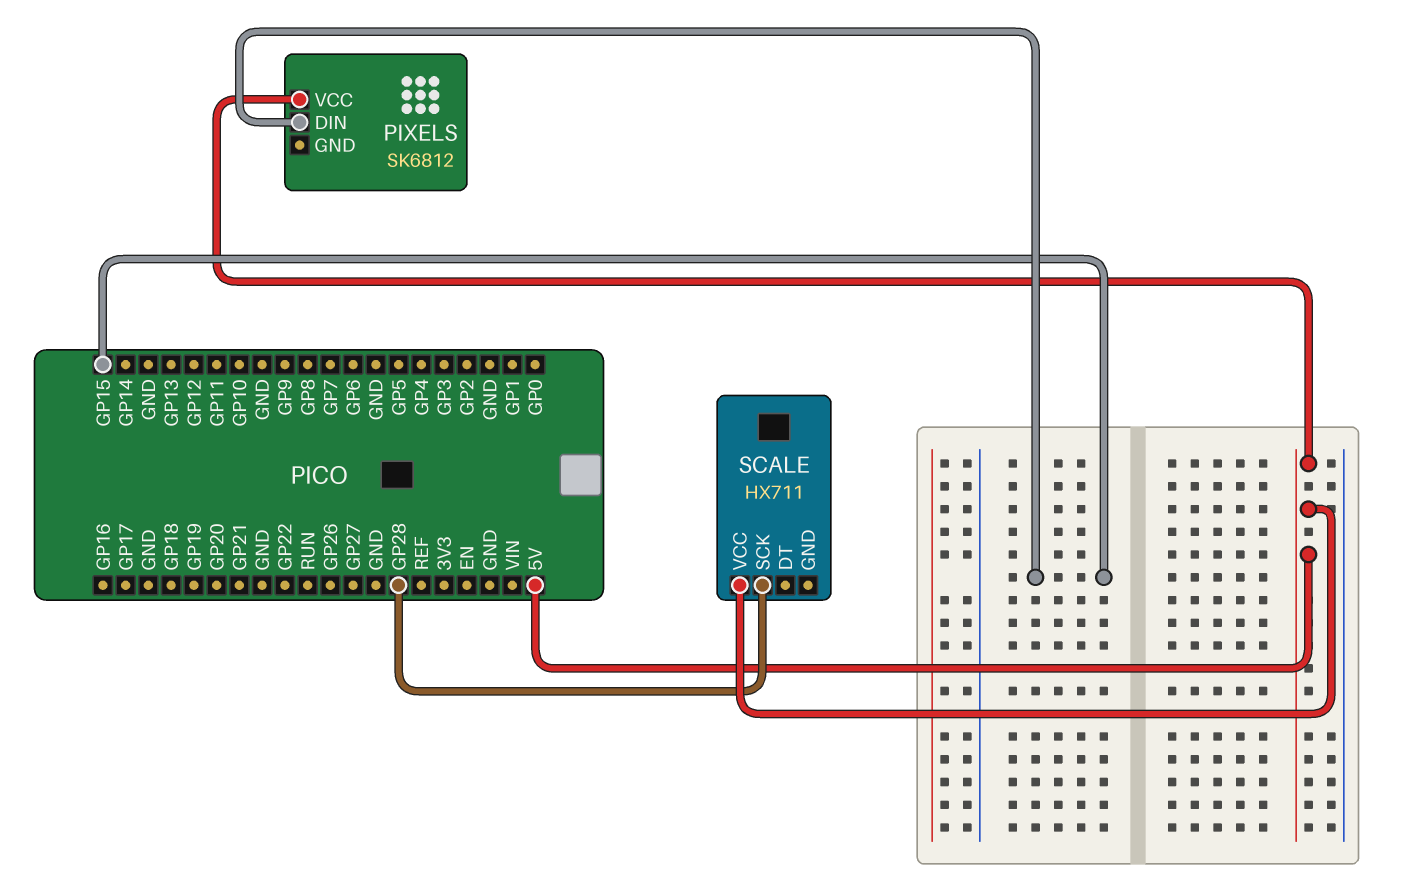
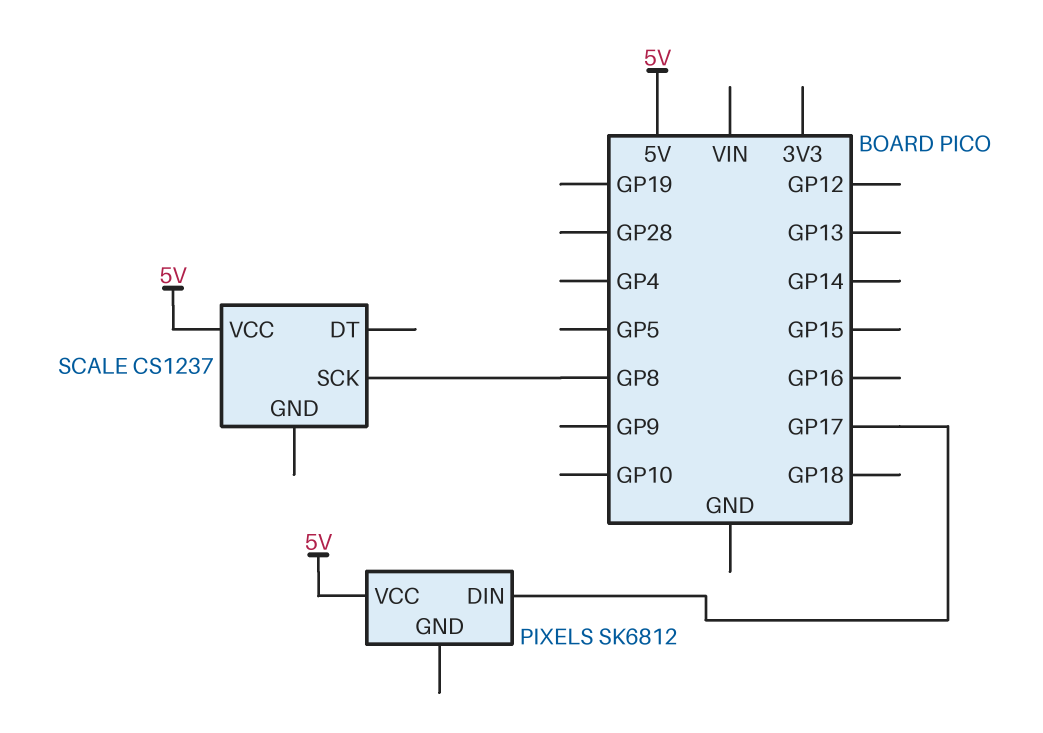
PIXELS pin DIN: GP15 -> GP17
SCALE: HX711 -> CS1237
SCALE pin SCK: GP28 -> GP8

